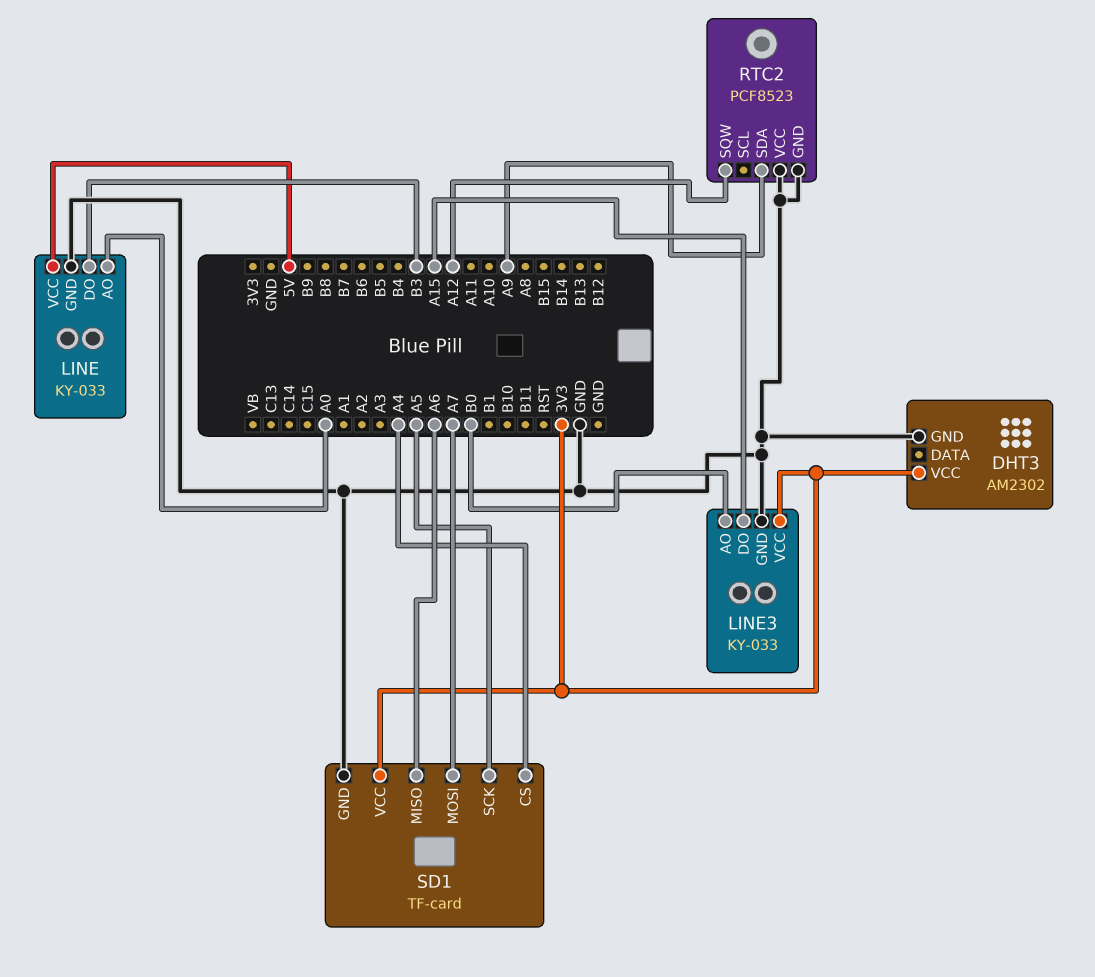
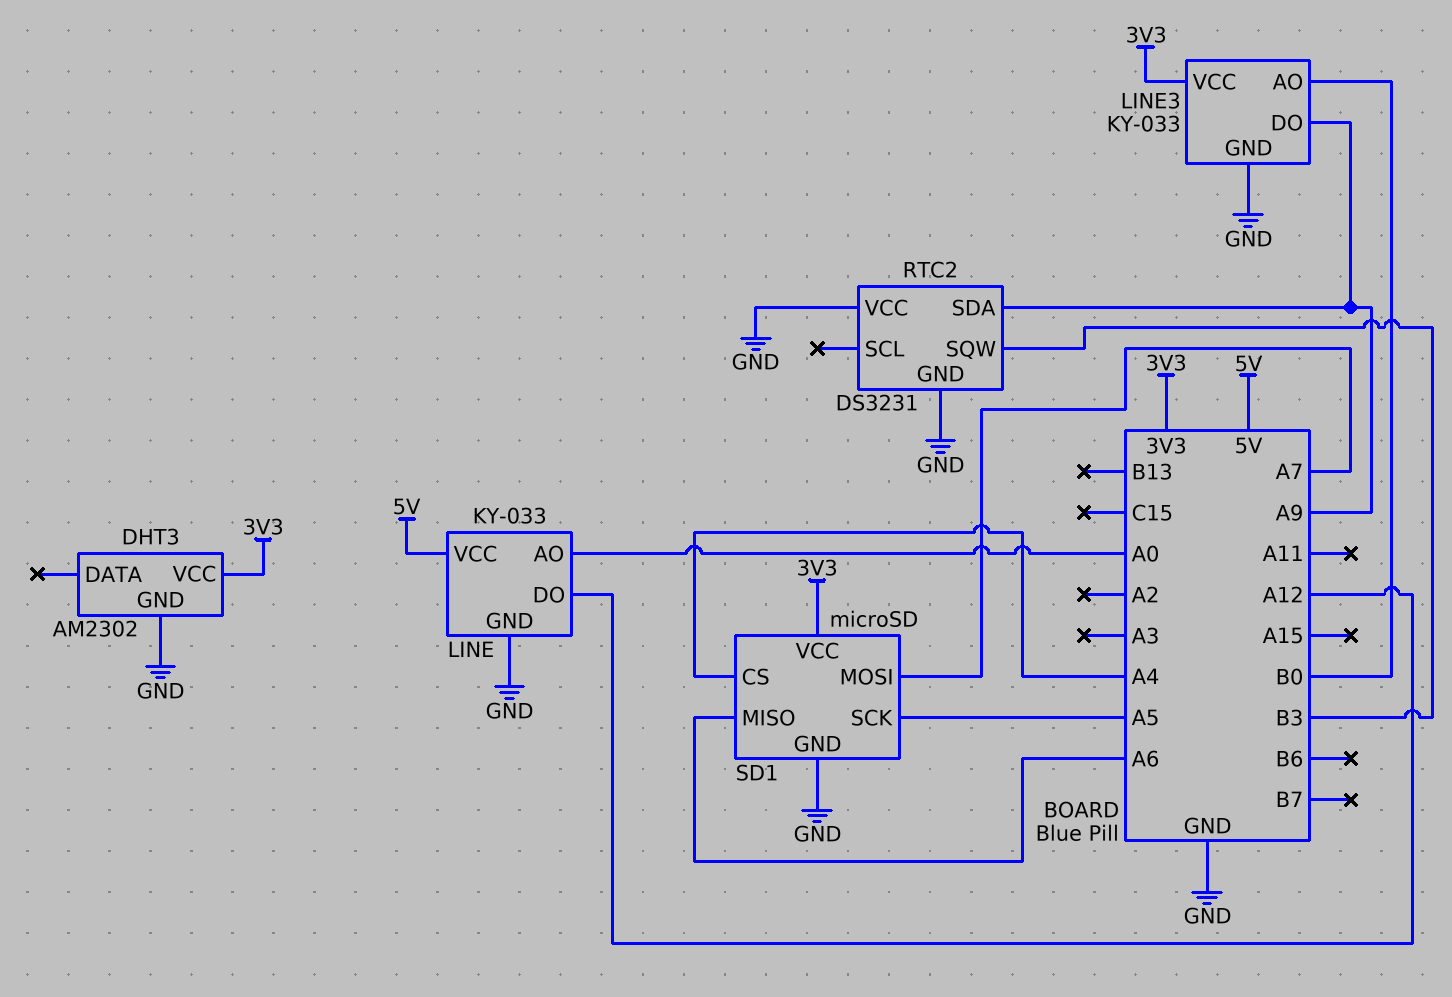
LINE pin DO: B3 -> A12
LINE3 pin DO: A15 -> A9
RTC2: PCF8523 -> DS3231
RTC2 pin SQW: A12 -> B3
SD1: TF-card -> microSD

